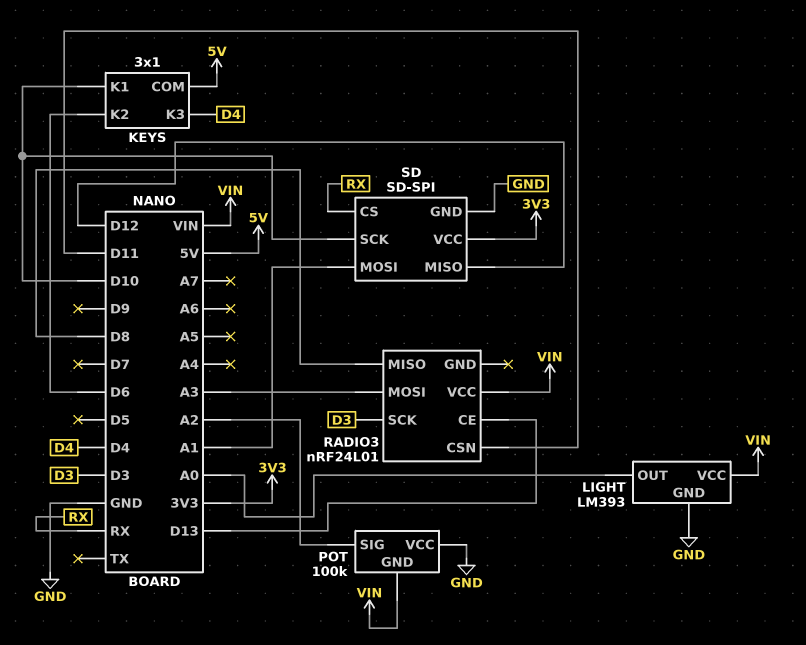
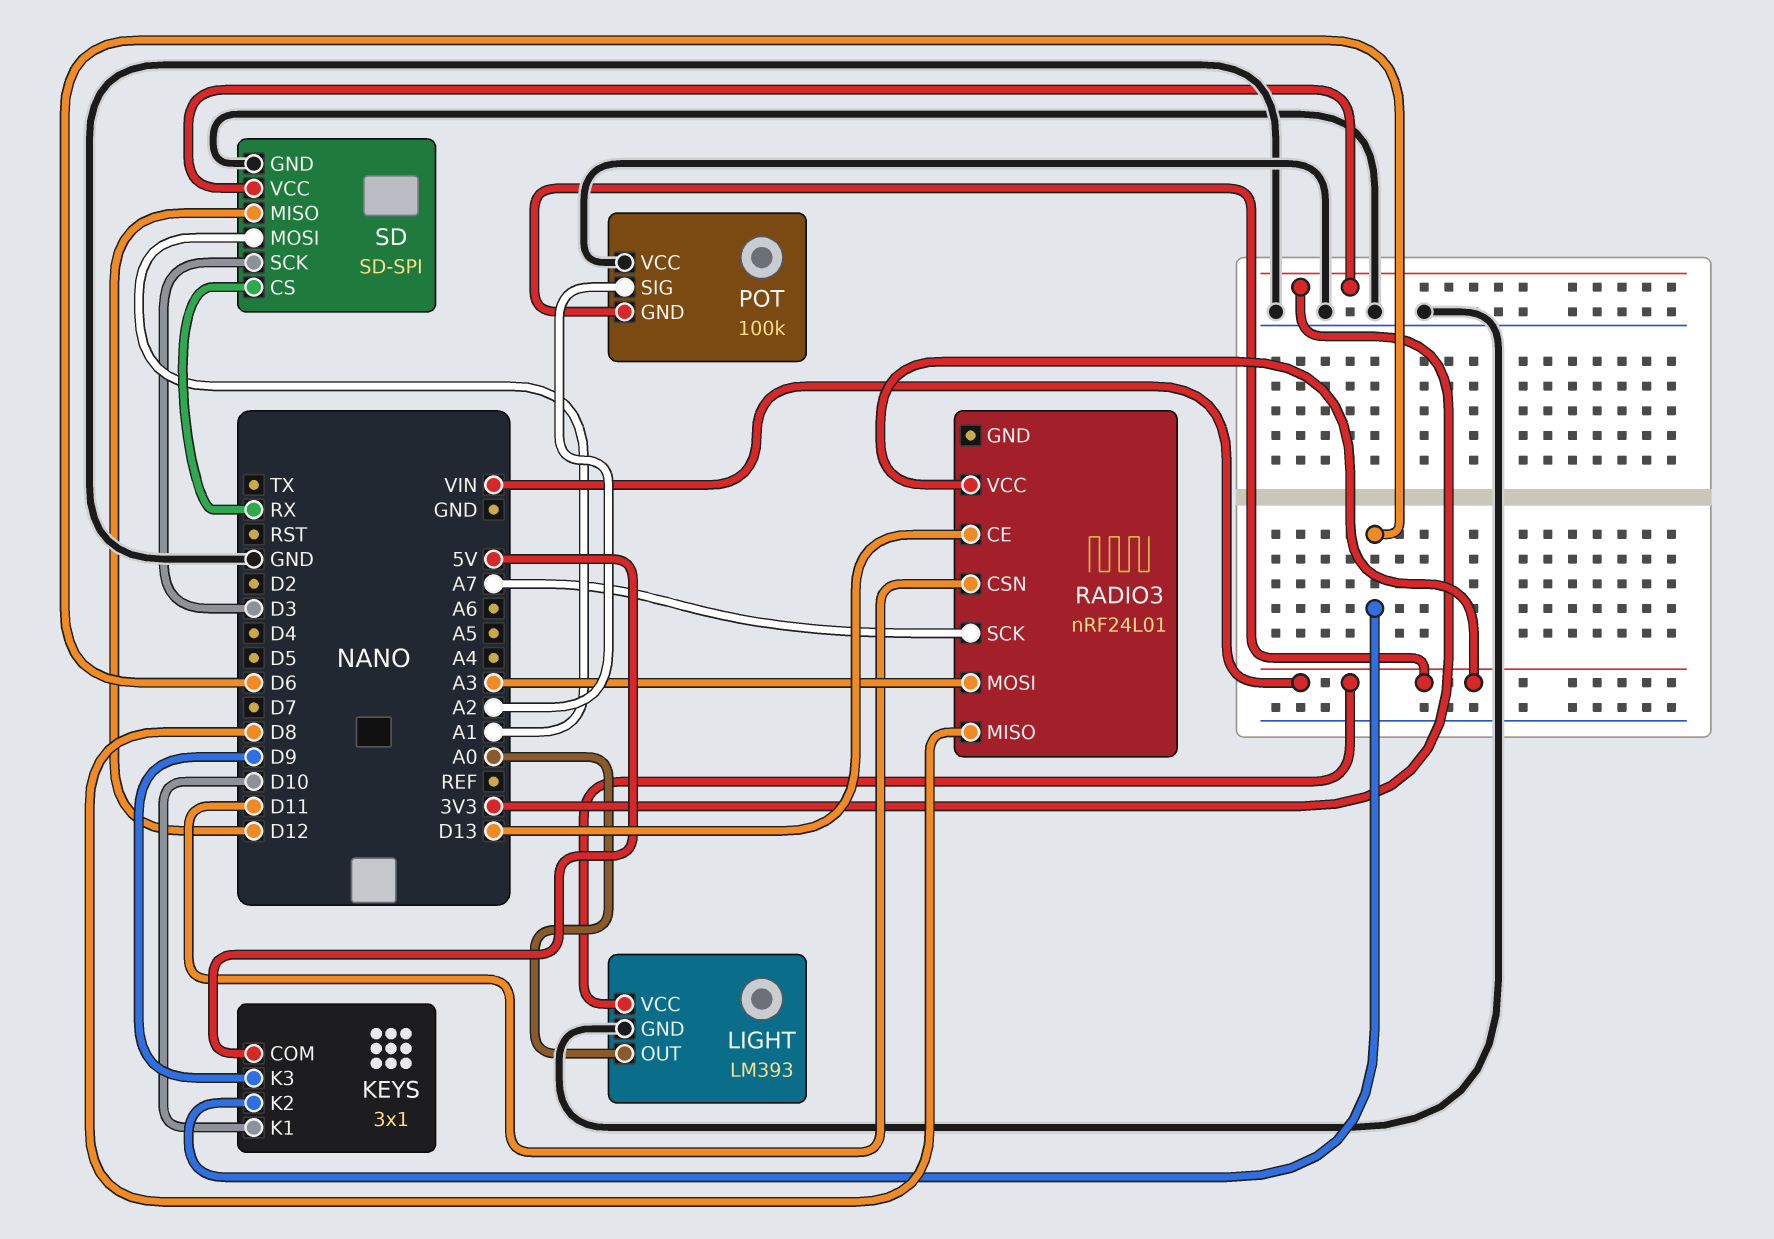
KEYS pin K3: D4 -> D9
RADIO3 pin SCK: D3 -> A7
SD pin SCK: D10 -> D3

